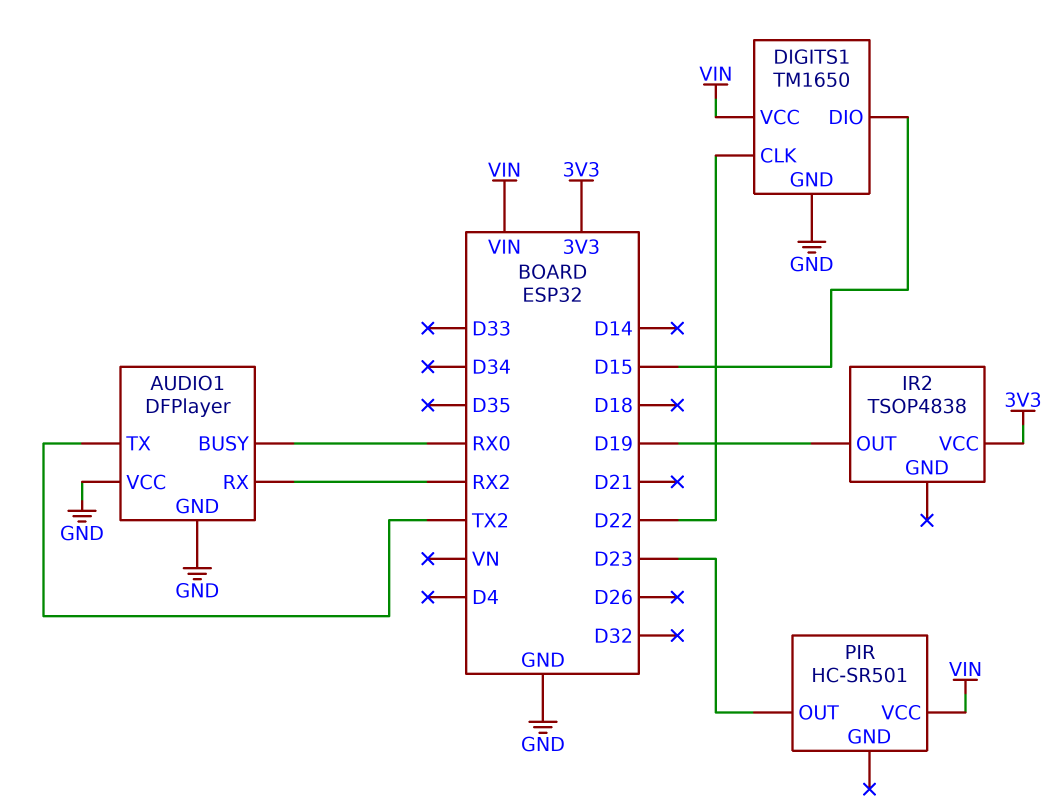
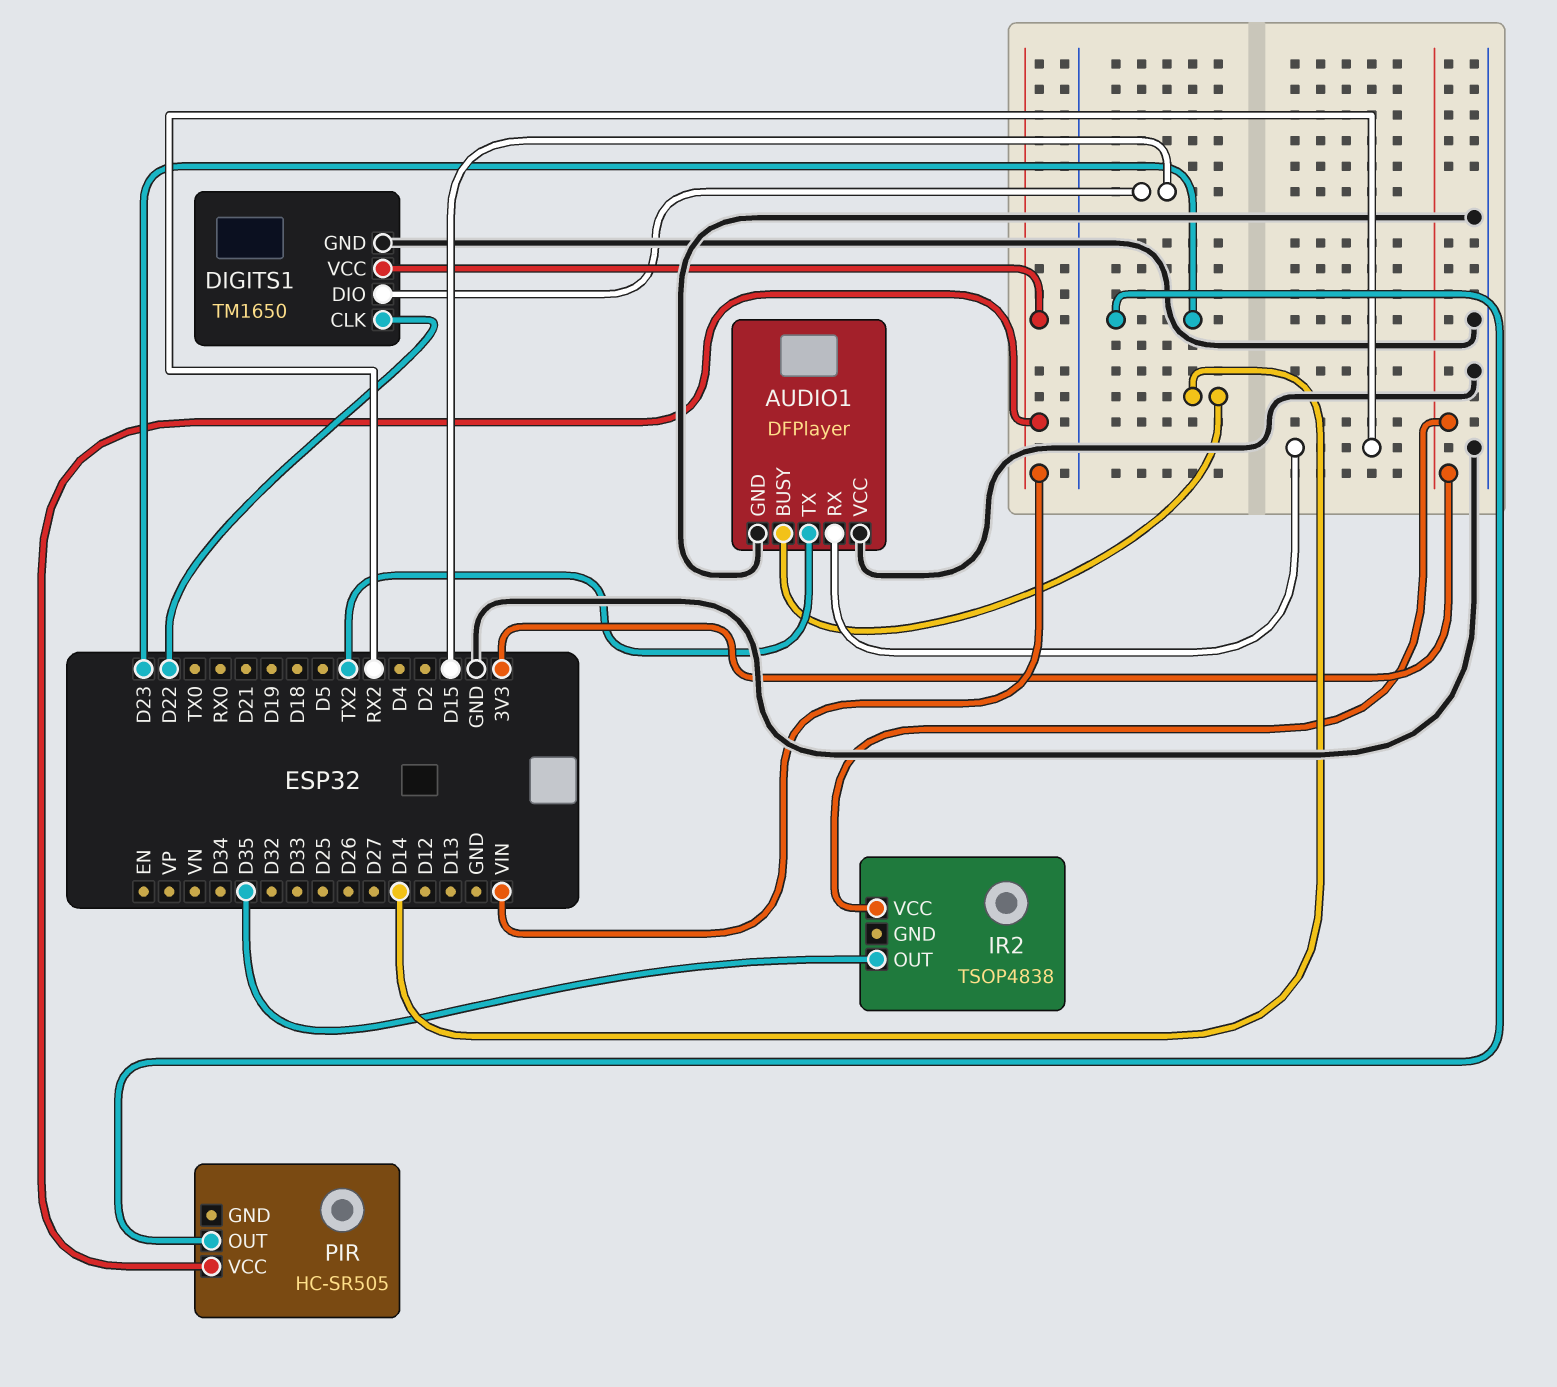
AUDIO1 pin BUSY: RX0 -> D14
IR2 pin OUT: D19 -> D35
PIR: HC-SR501 -> HC-SR505

